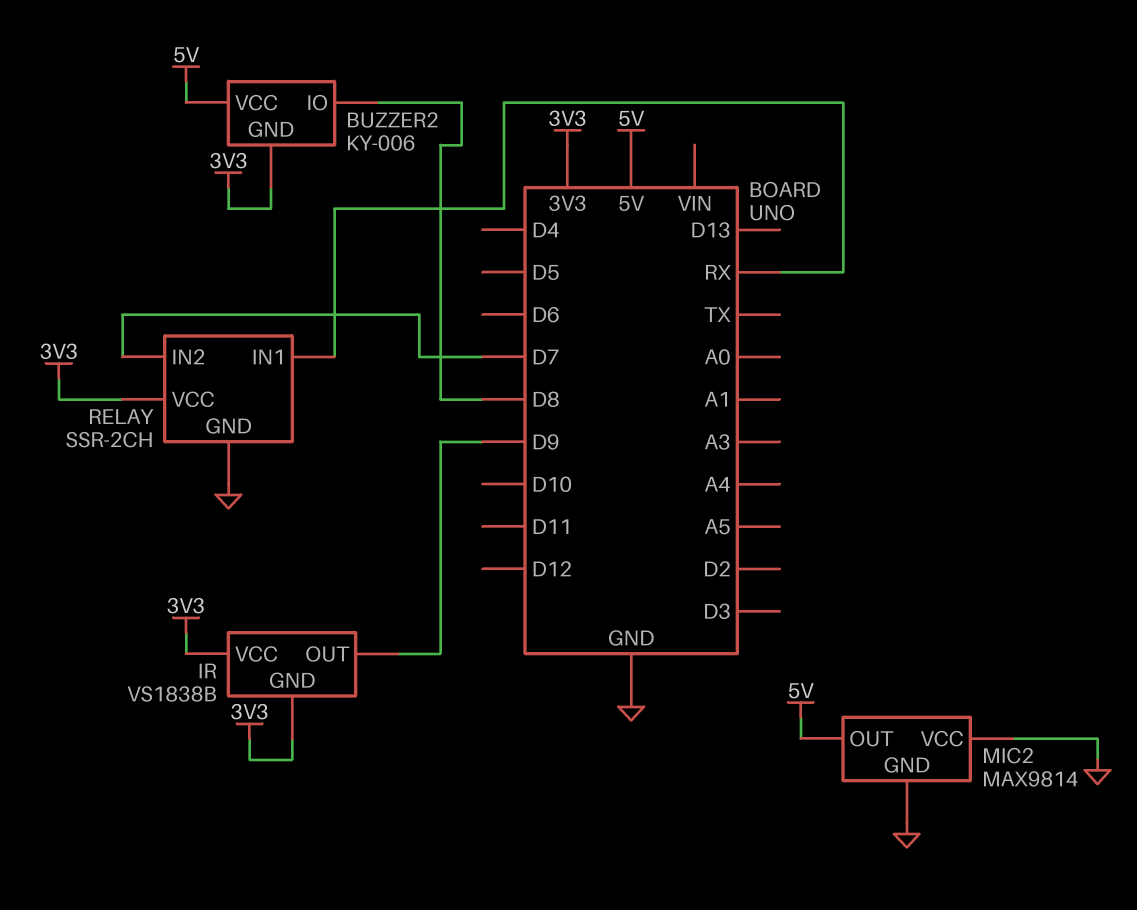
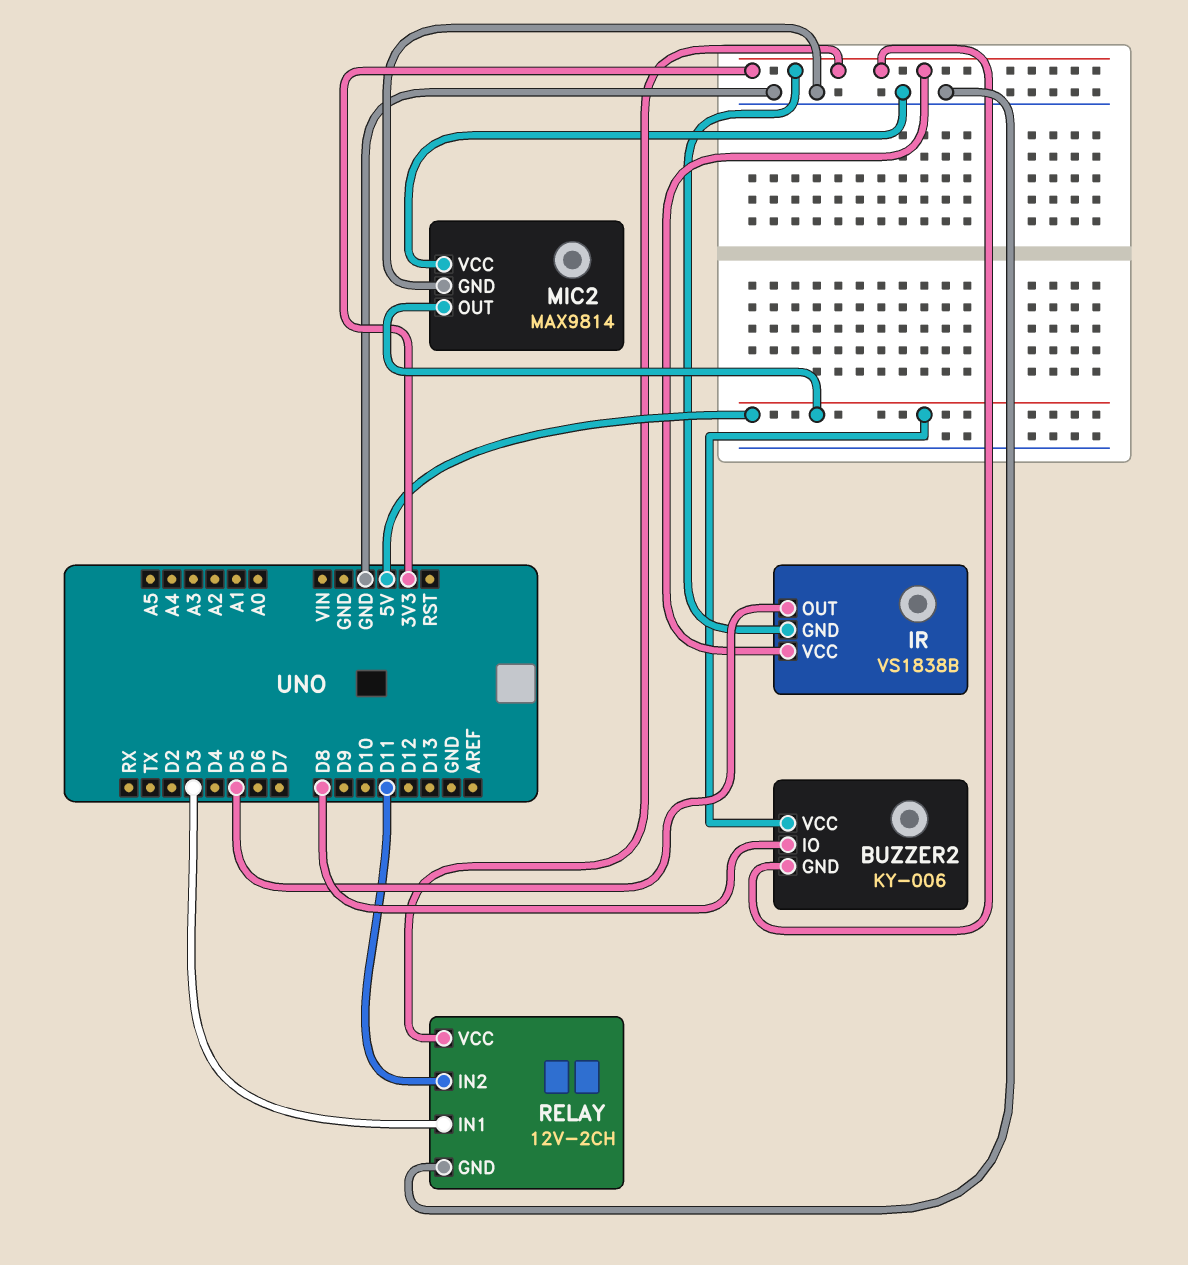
IR pin OUT: D9 -> D5
RELAY: SSR-2CH -> 12V-2CH
RELAY pin IN1: RX -> D3
RELAY pin IN2: D7 -> D11

